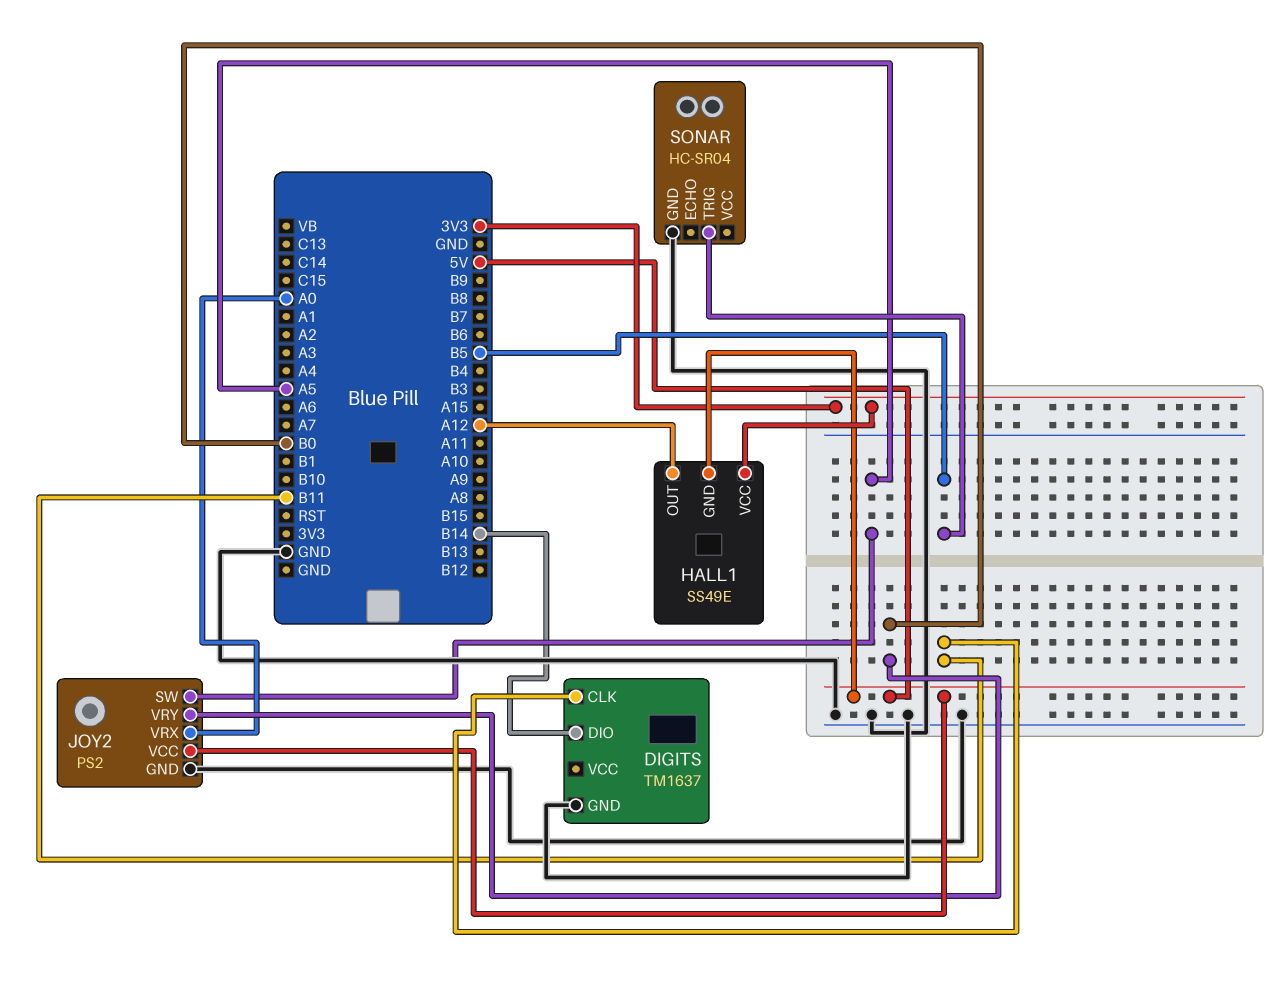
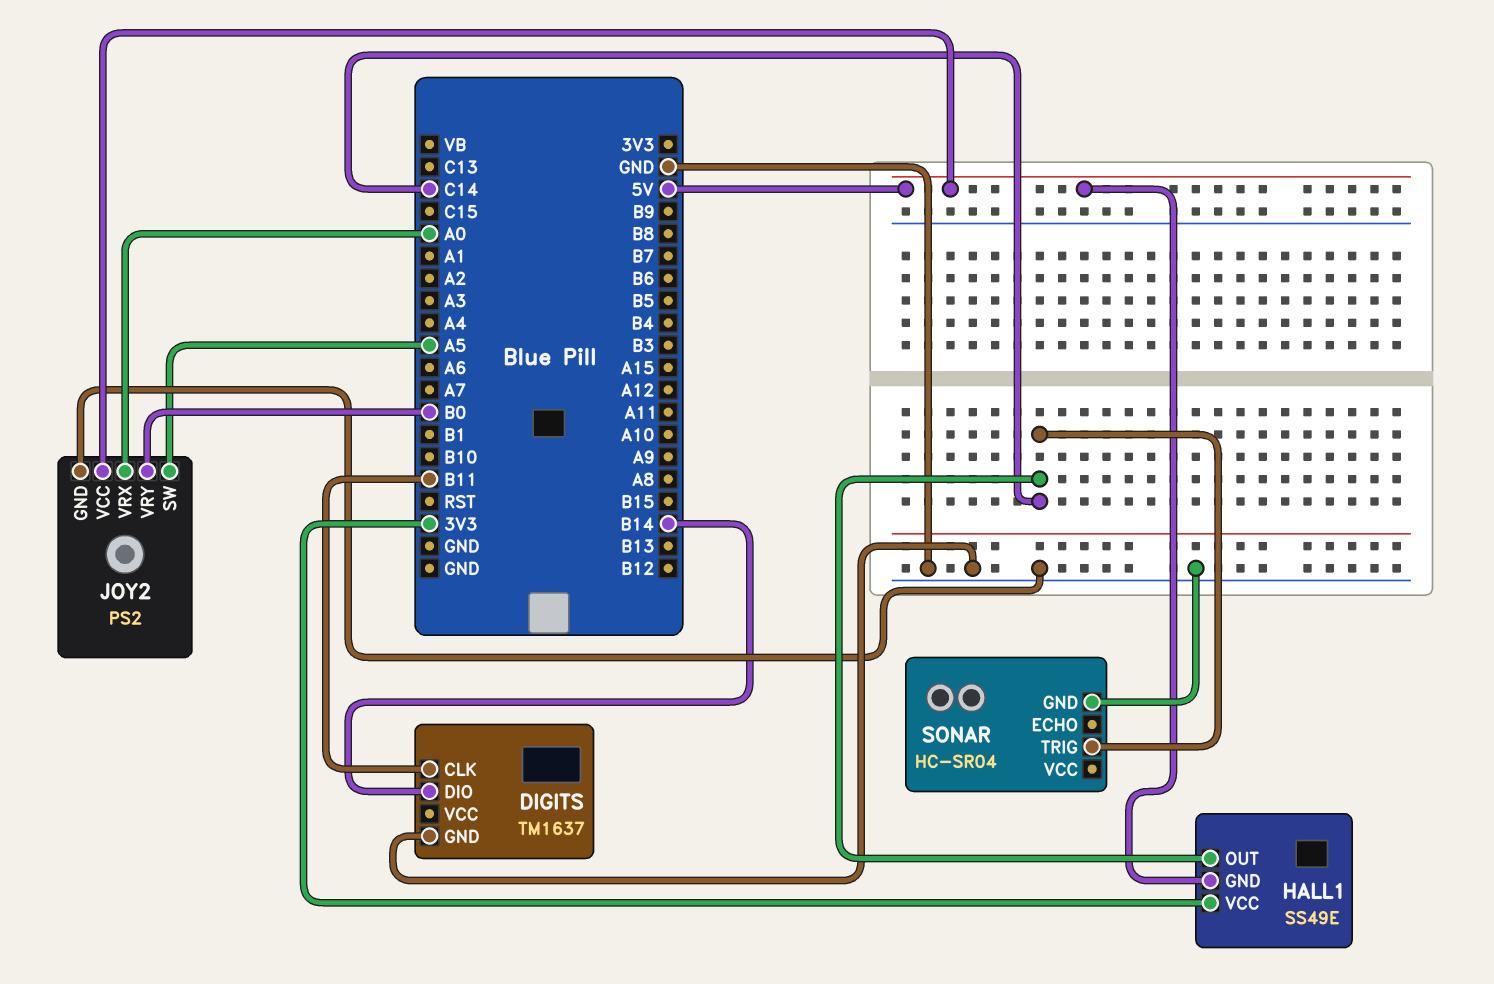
HALL1 pin OUT: A12 -> C14
SONAR pin TRIG: B5 -> C14

